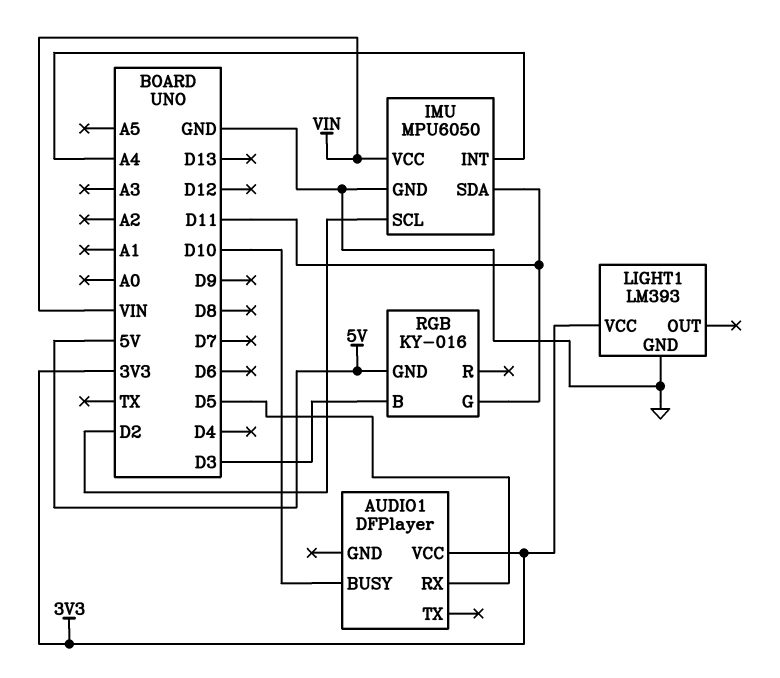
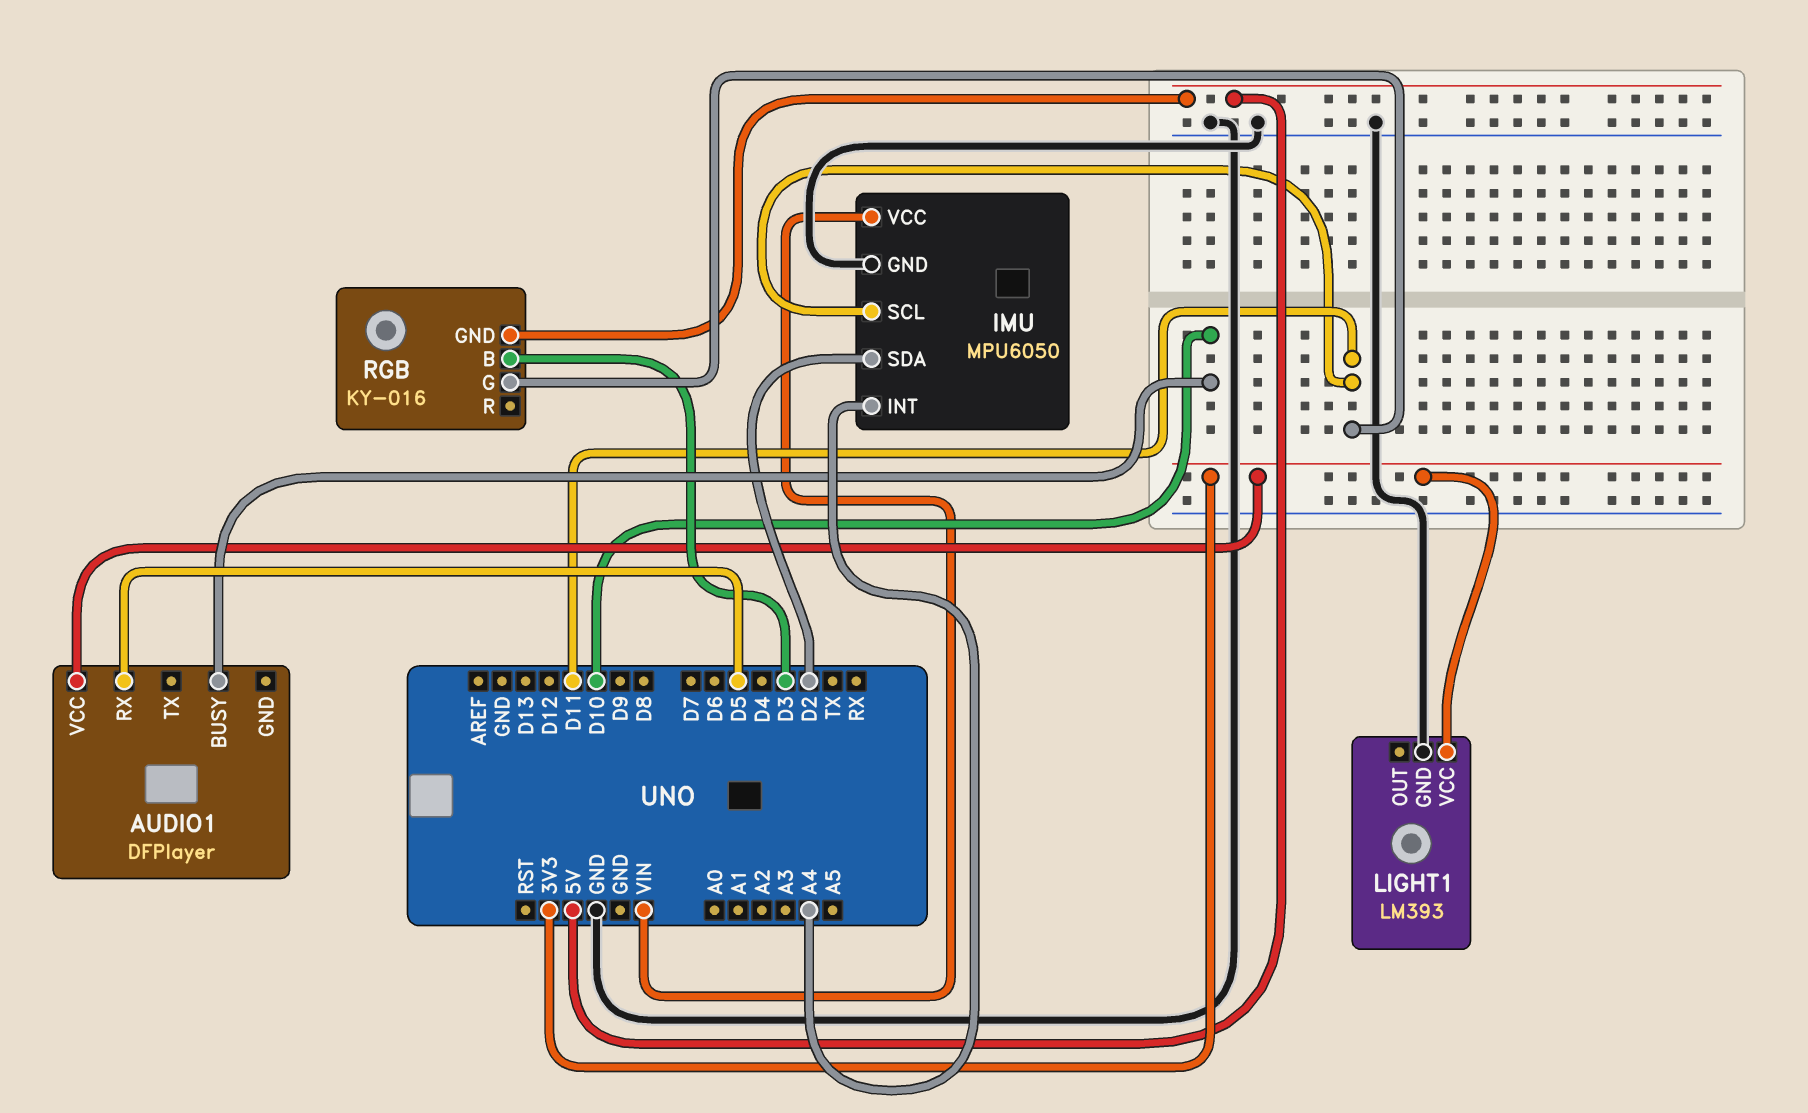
IMU pin SCL: D2 -> D11
IMU pin SDA: D11 -> D2

